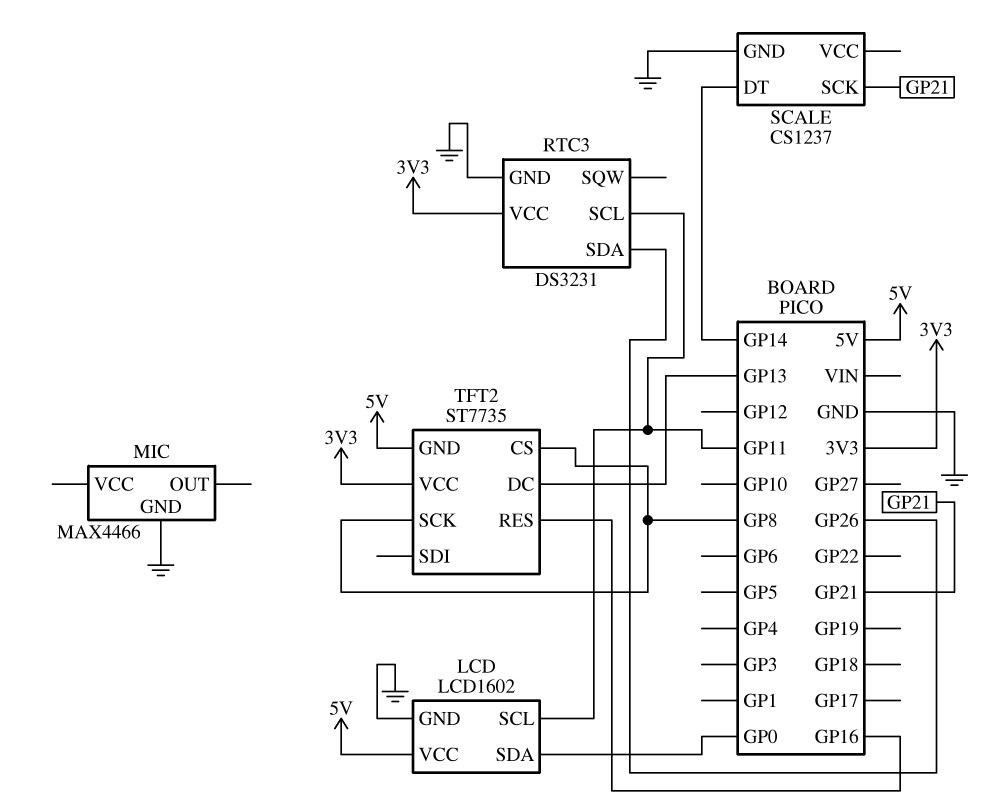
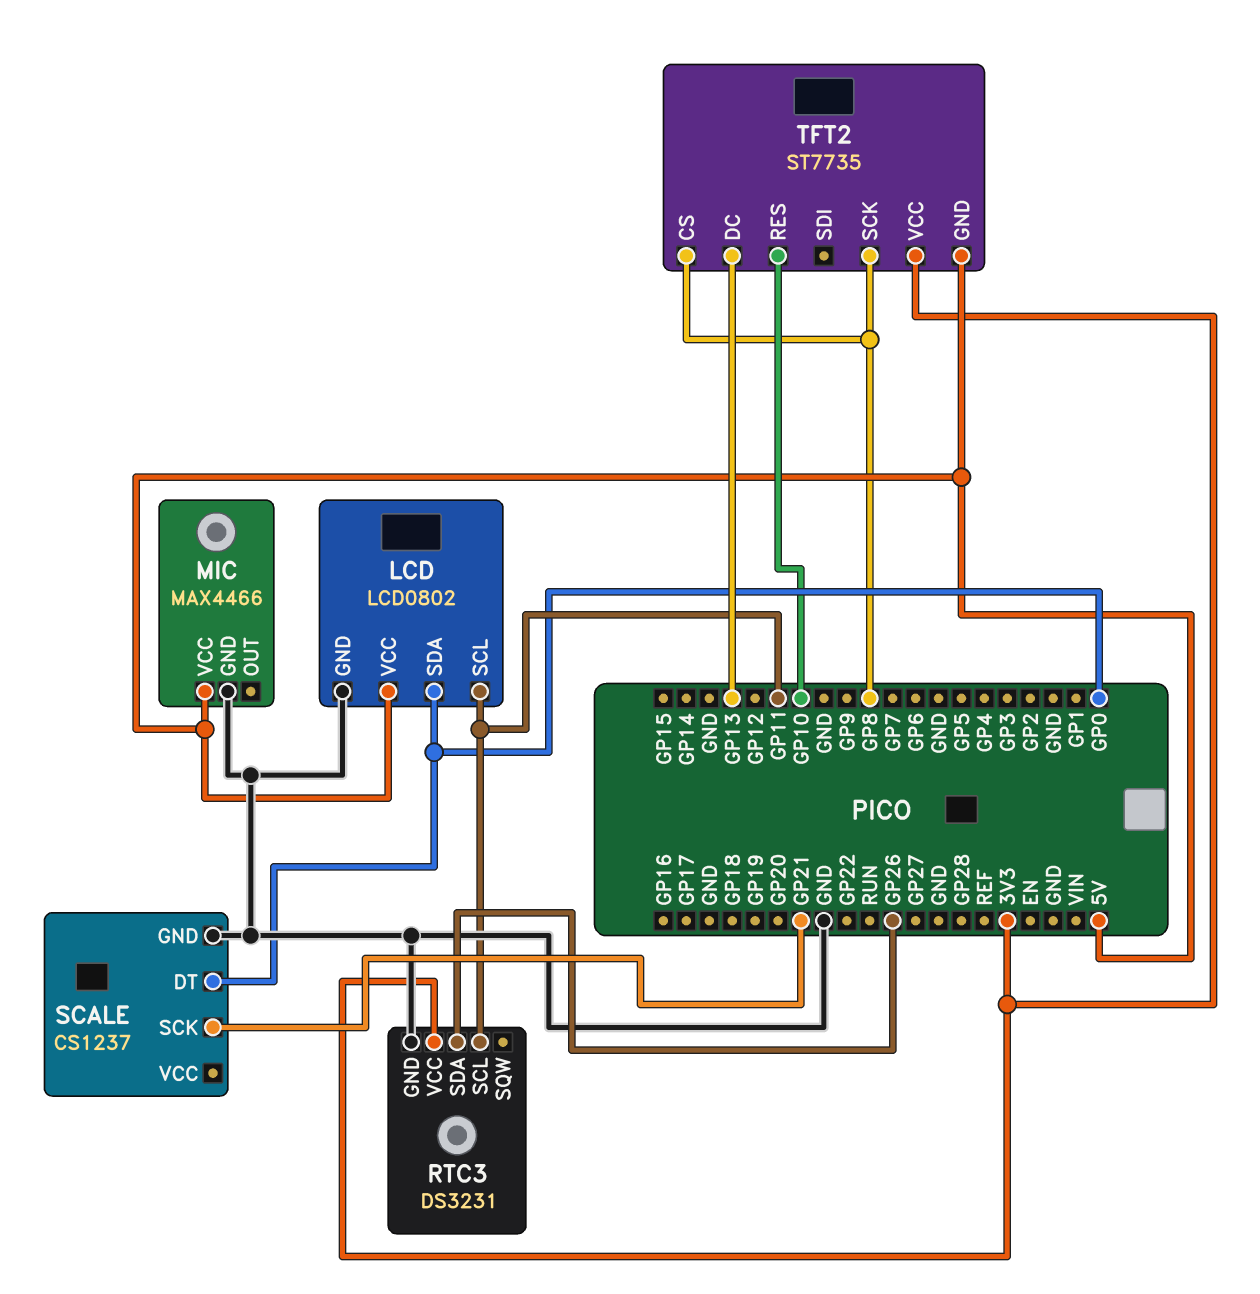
LCD: LCD1602 -> LCD0802
MIC pin VCC: none -> 5V
SCALE pin DT: GP14 -> GP0
TFT2 pin RES: GP16 -> GP10

